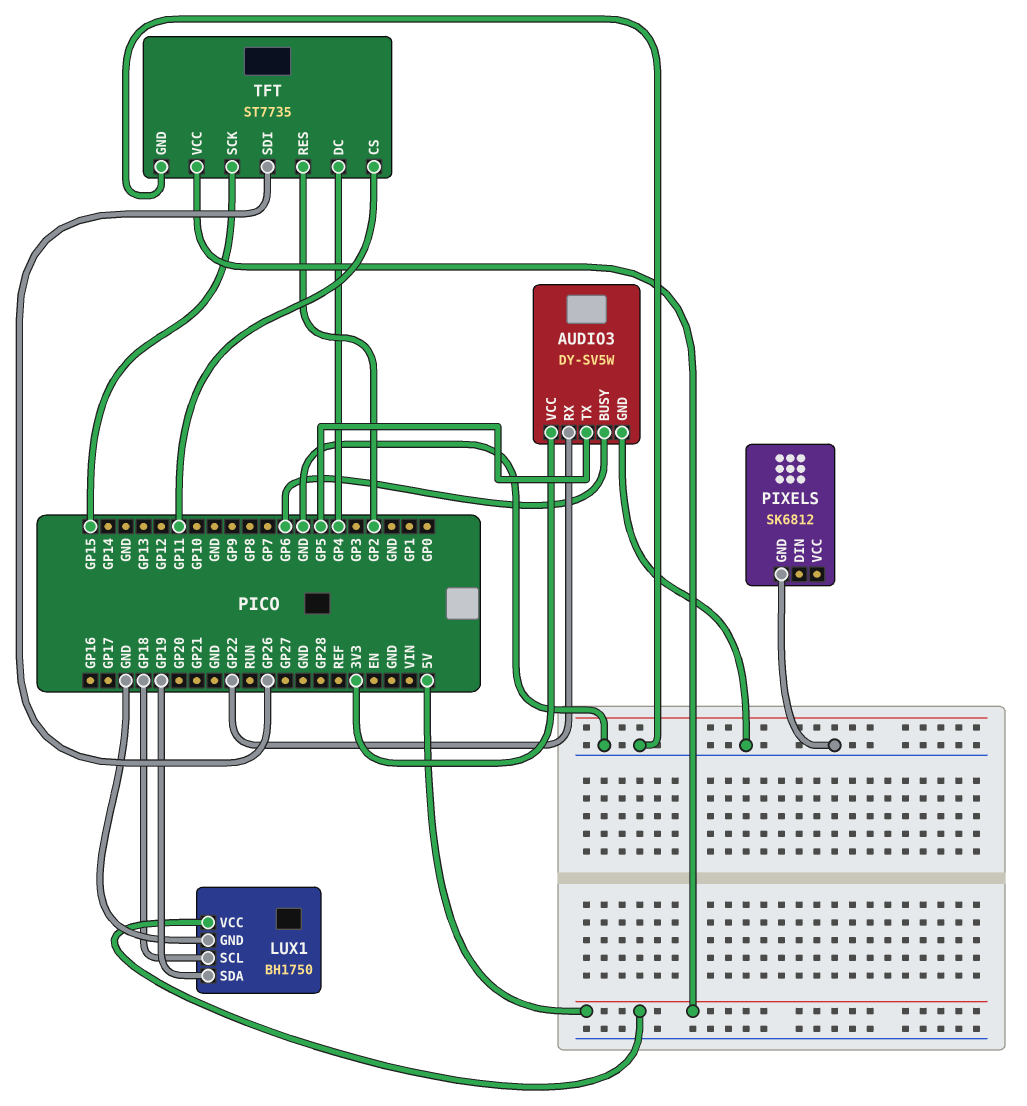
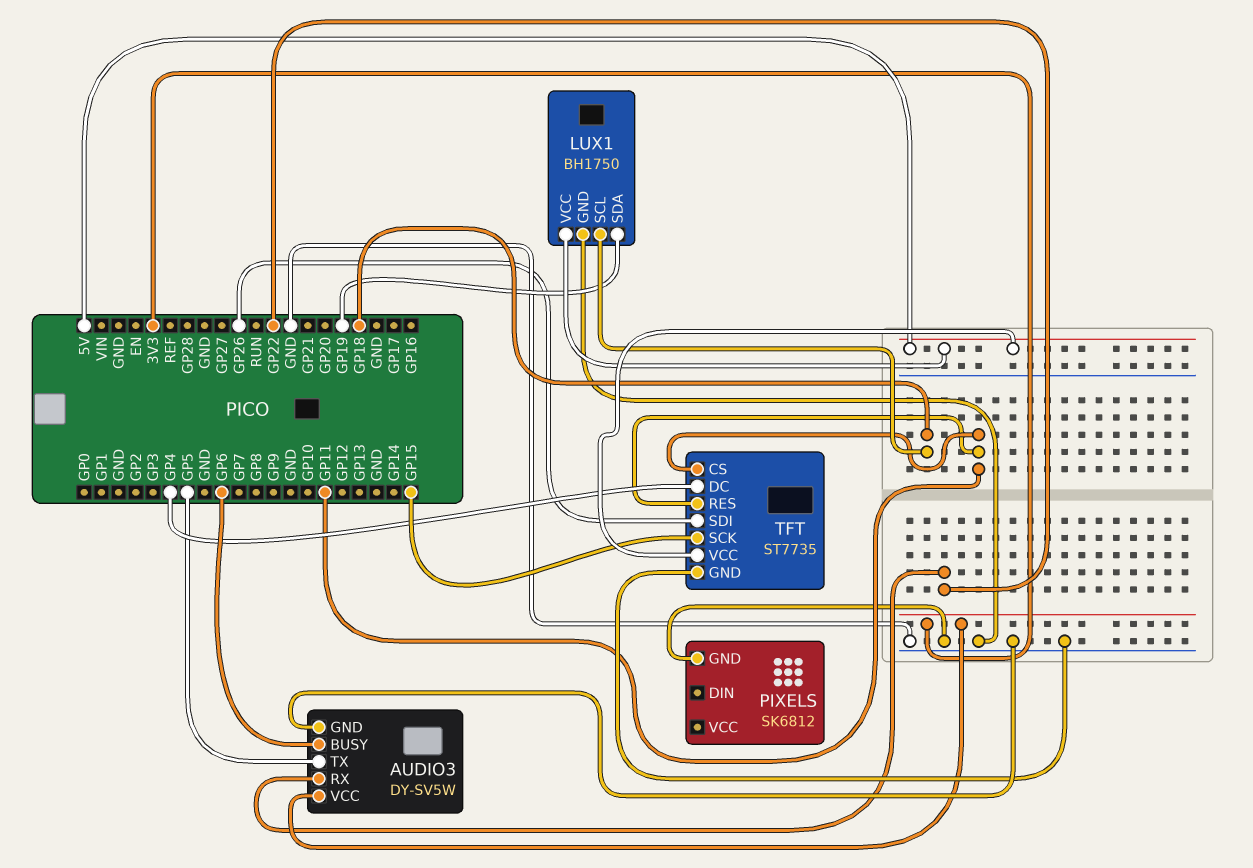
TFT pin RES: GP2 -> GP11

